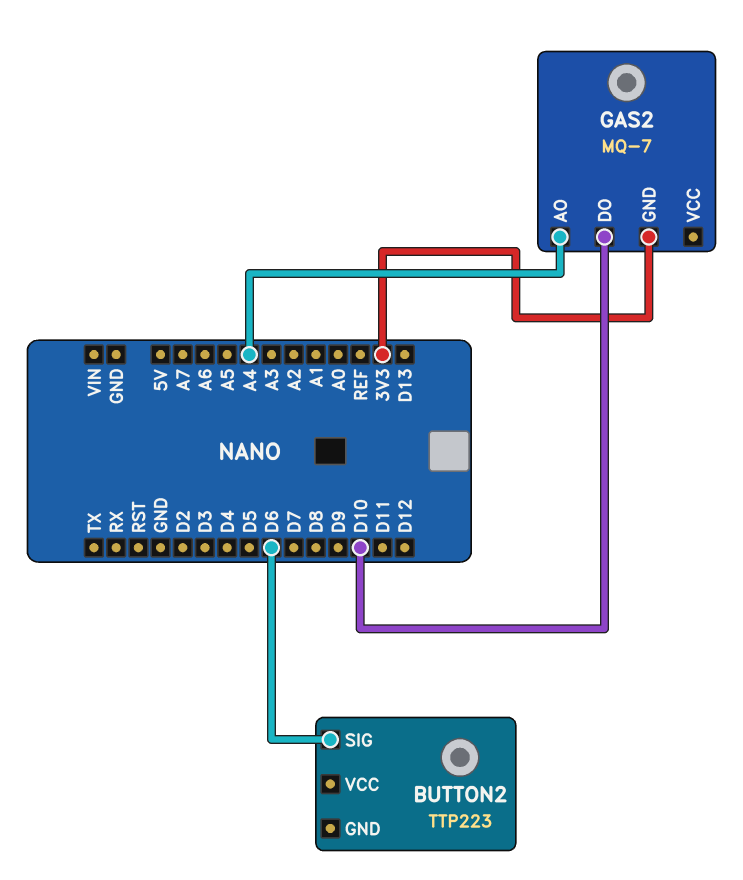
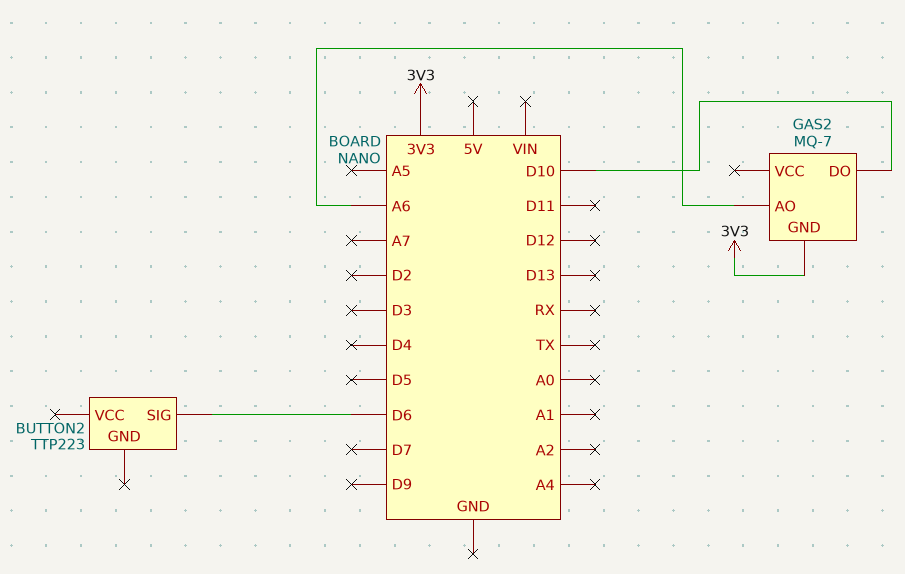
GAS2 pin AO: A4 -> A6

